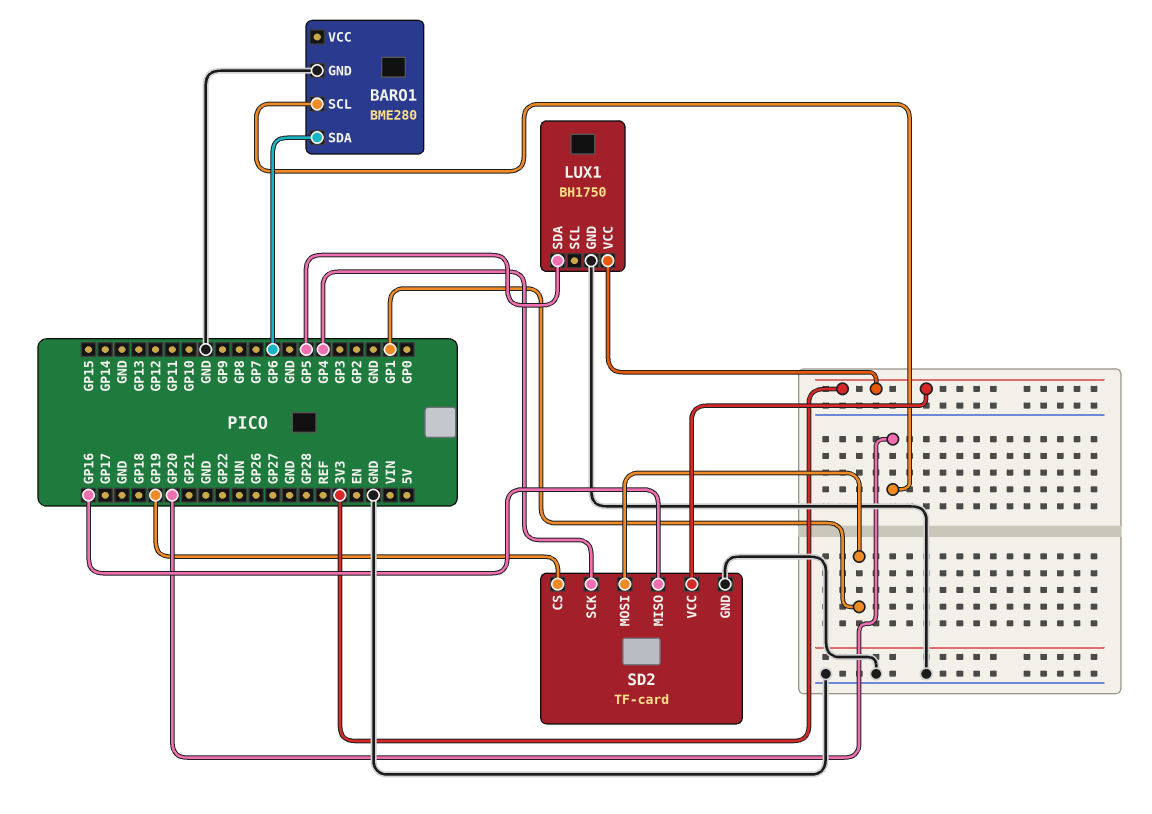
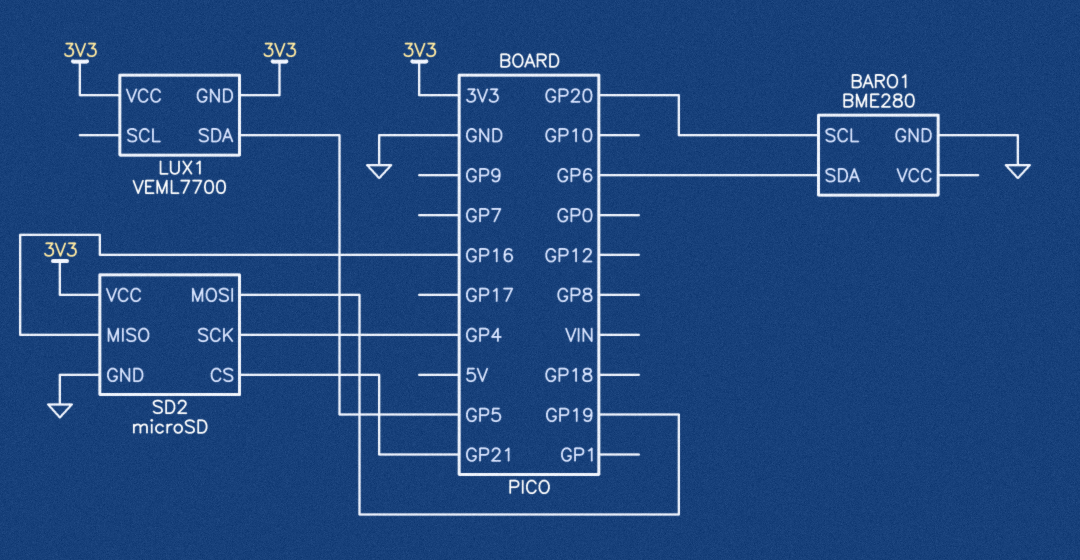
LUX1: BH1750 -> VEML7700
LUX1 pin GND: GND -> 3V3
SD2: TF-card -> microSD
SD2 pin CS: GP19 -> GP21
SD2 pin MOSI: GP1 -> GP19

